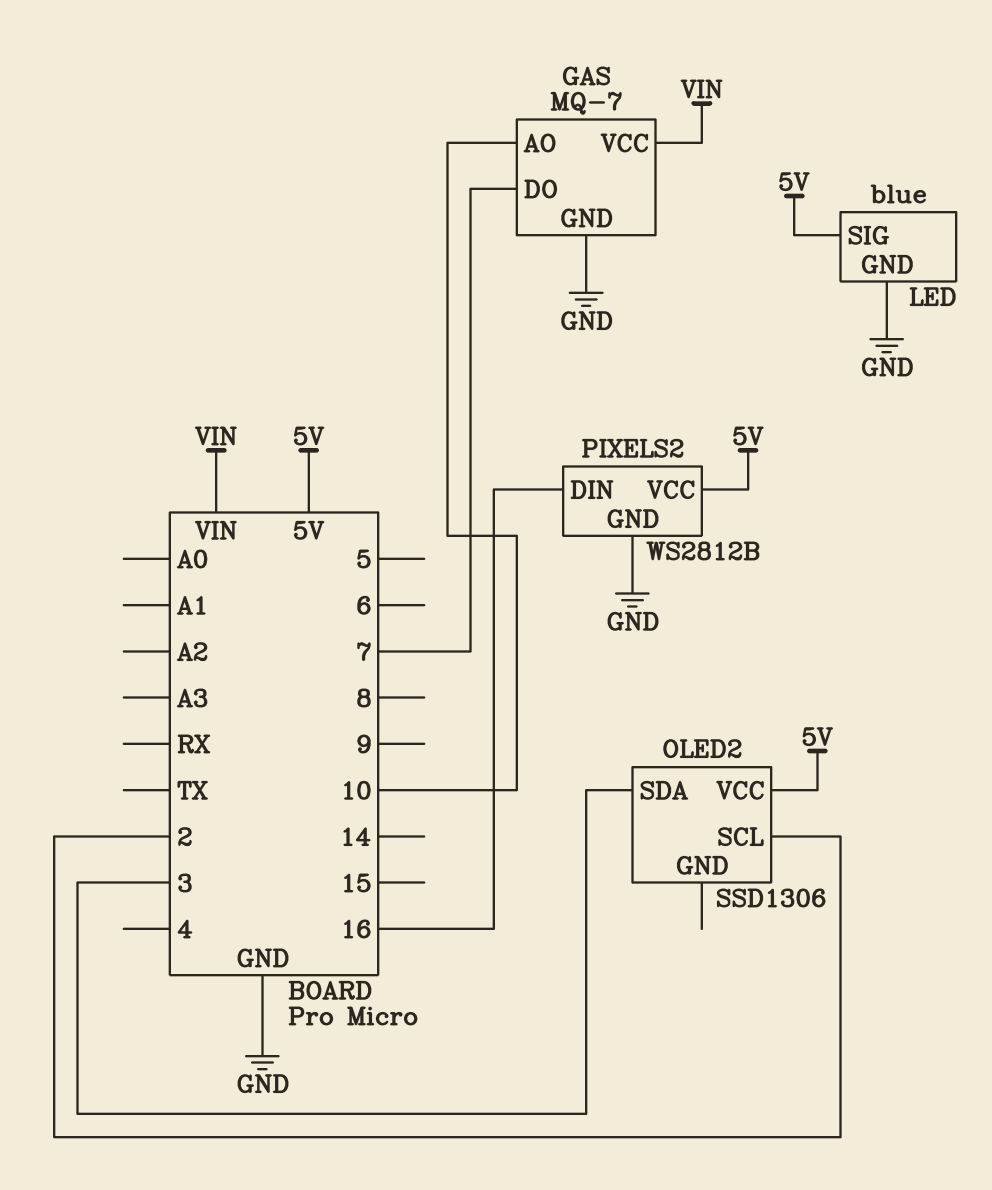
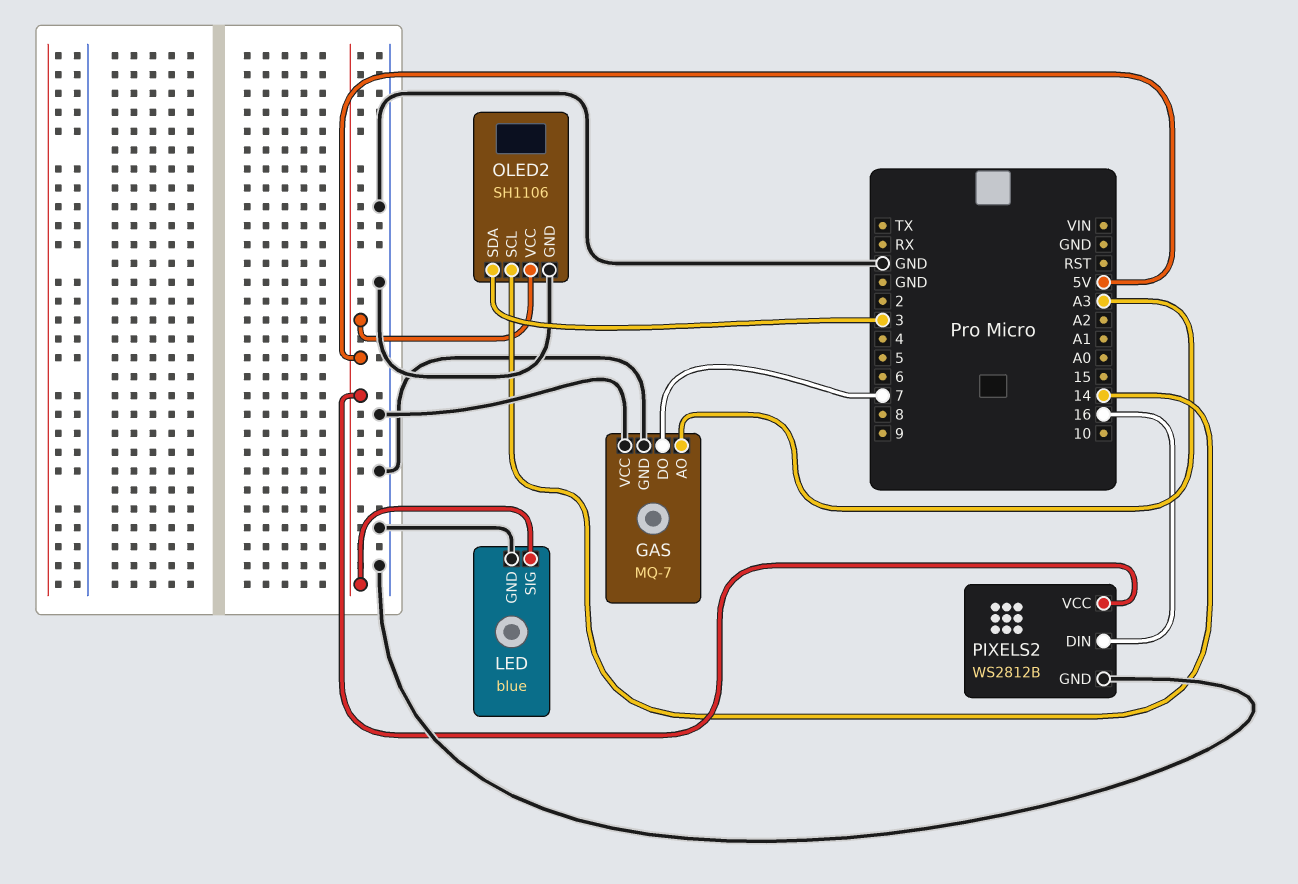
GAS pin AO: 10 -> A3
GAS pin VCC: VIN -> GND
OLED2: SSD1306 -> SH1106
OLED2 pin GND: none -> GND
OLED2 pin SCL: 2 -> 14

